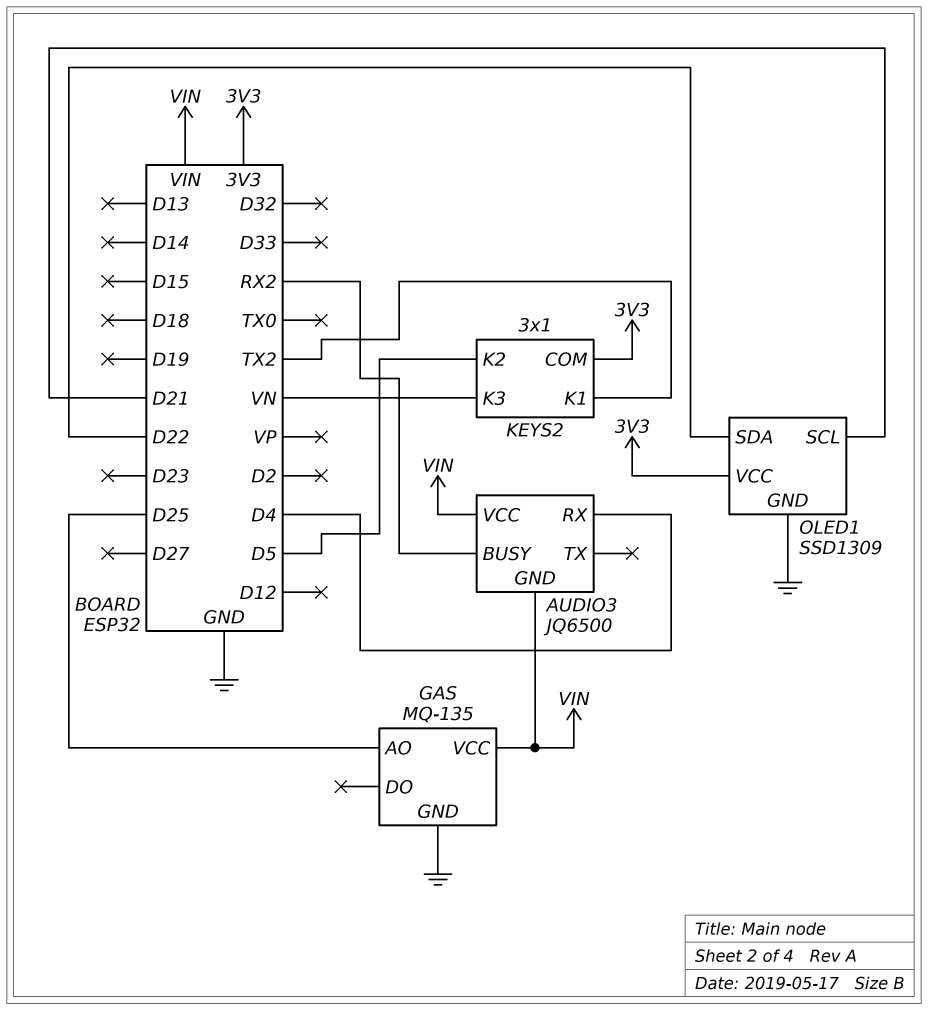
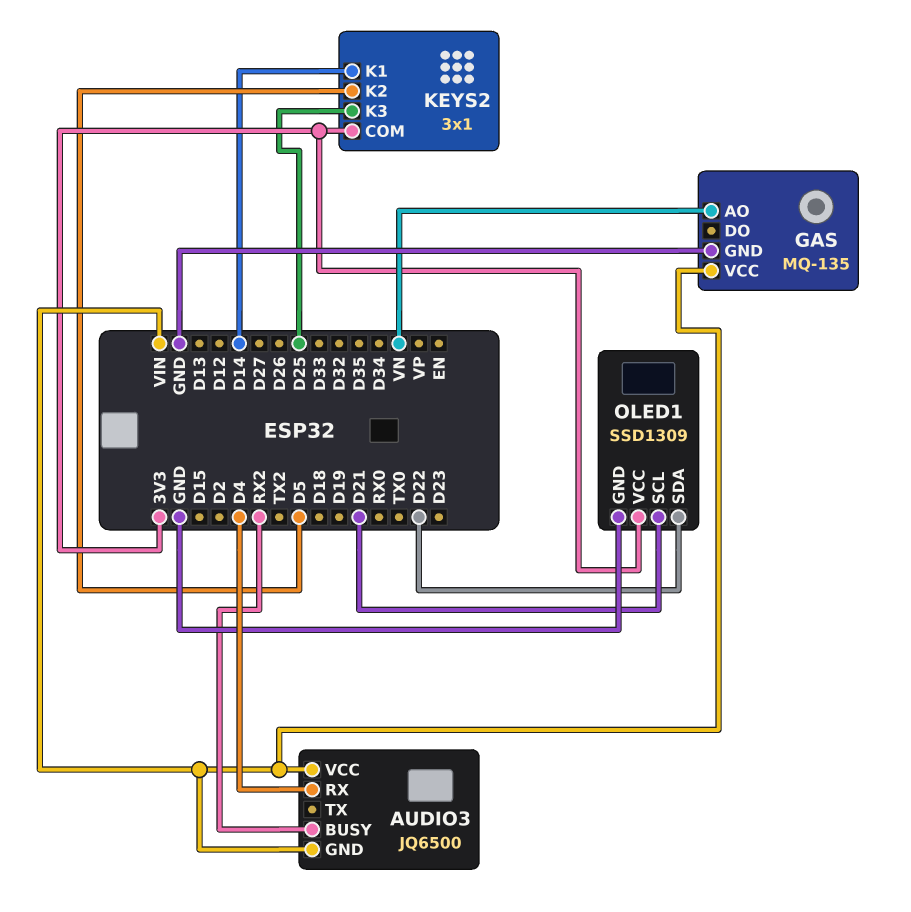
GAS pin AO: D25 -> VN
KEYS2 pin K1: TX2 -> D14
KEYS2 pin K3: VN -> D25

